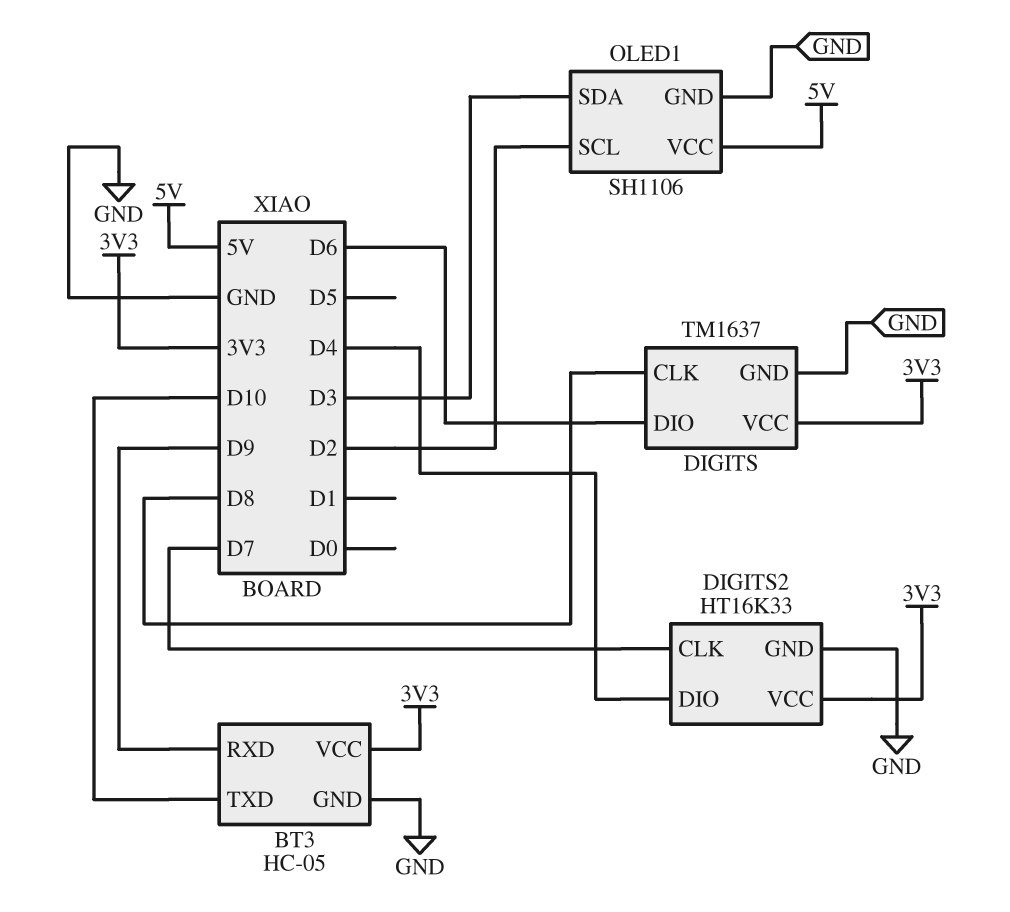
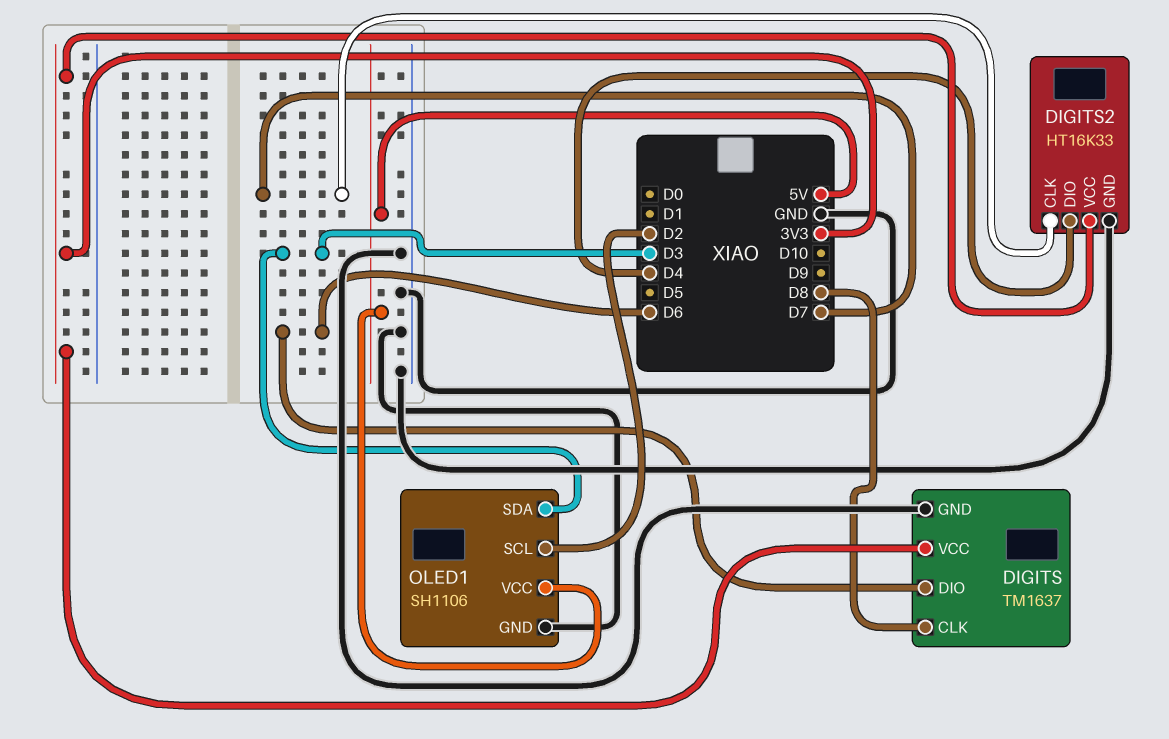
BT3: HC-05 -> none
BT3 pin GND: GND -> none
BT3 pin RXD: D9 -> none
BT3 pin TXD: D10 -> none
BT3 pin VCC: 3V3 -> none

